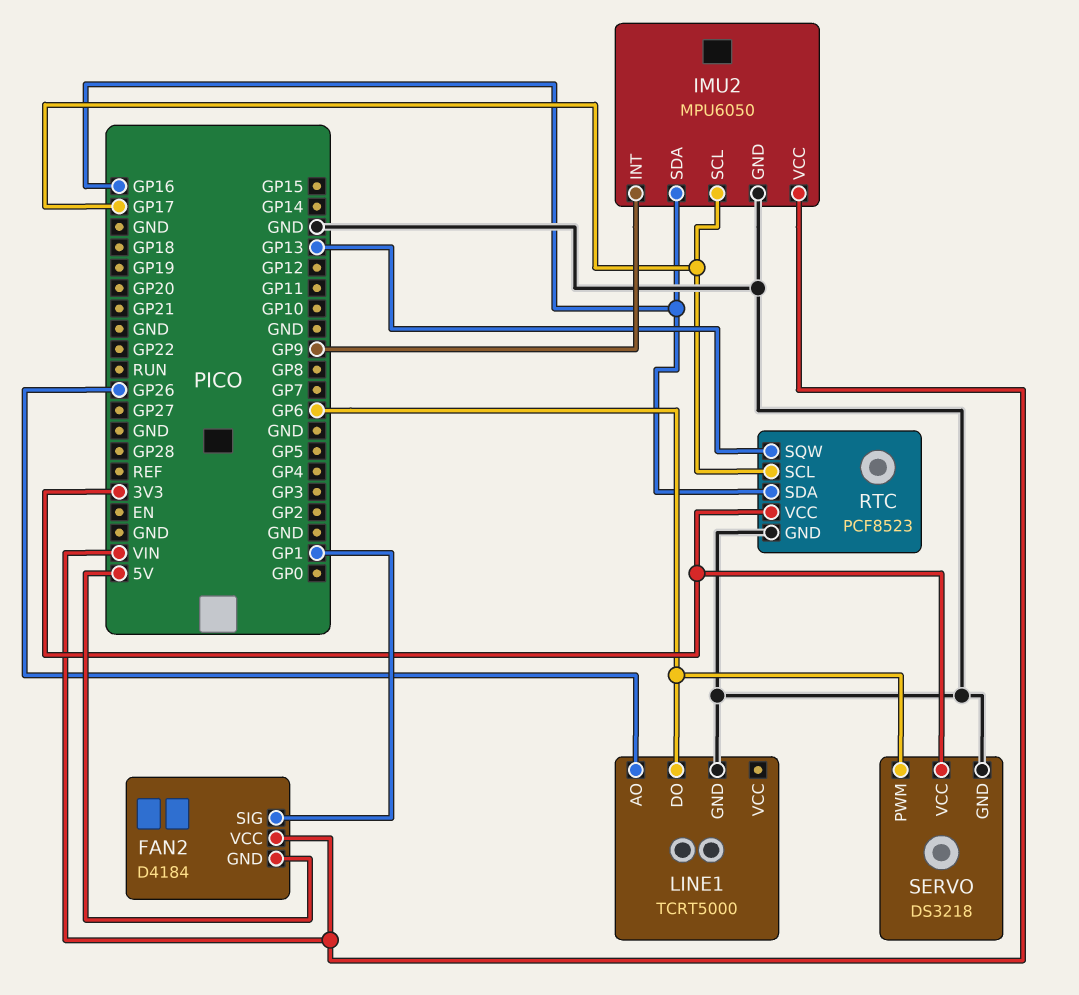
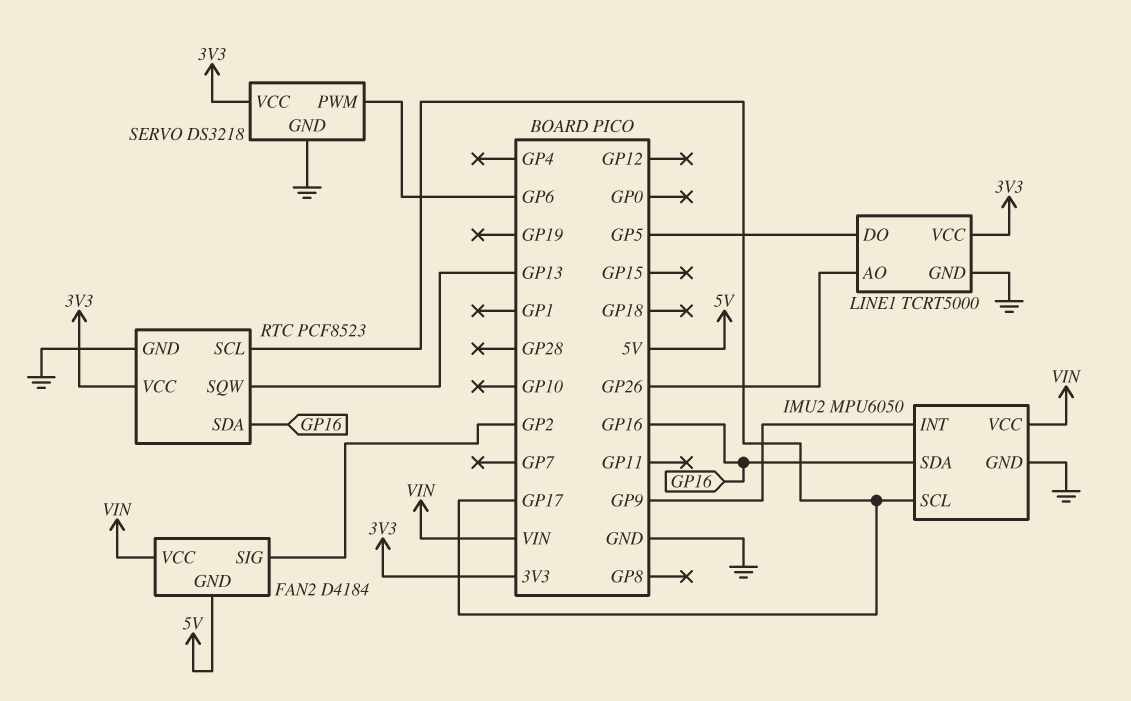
FAN2 pin SIG: GP1 -> GP2
LINE1 pin DO: GP6 -> GP5
LINE1 pin VCC: none -> 3V3

